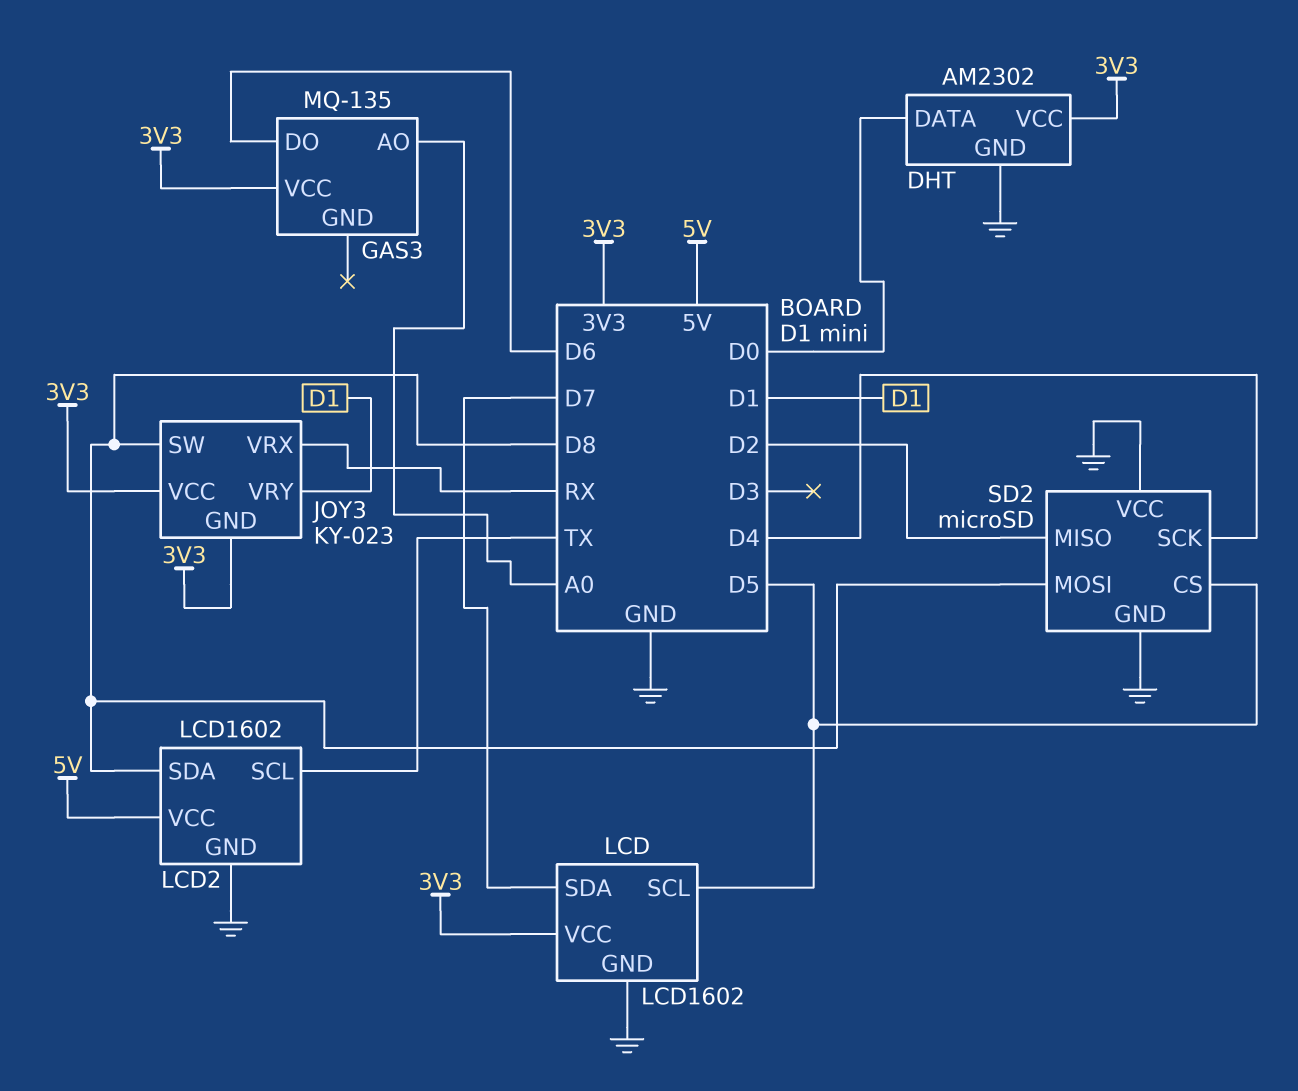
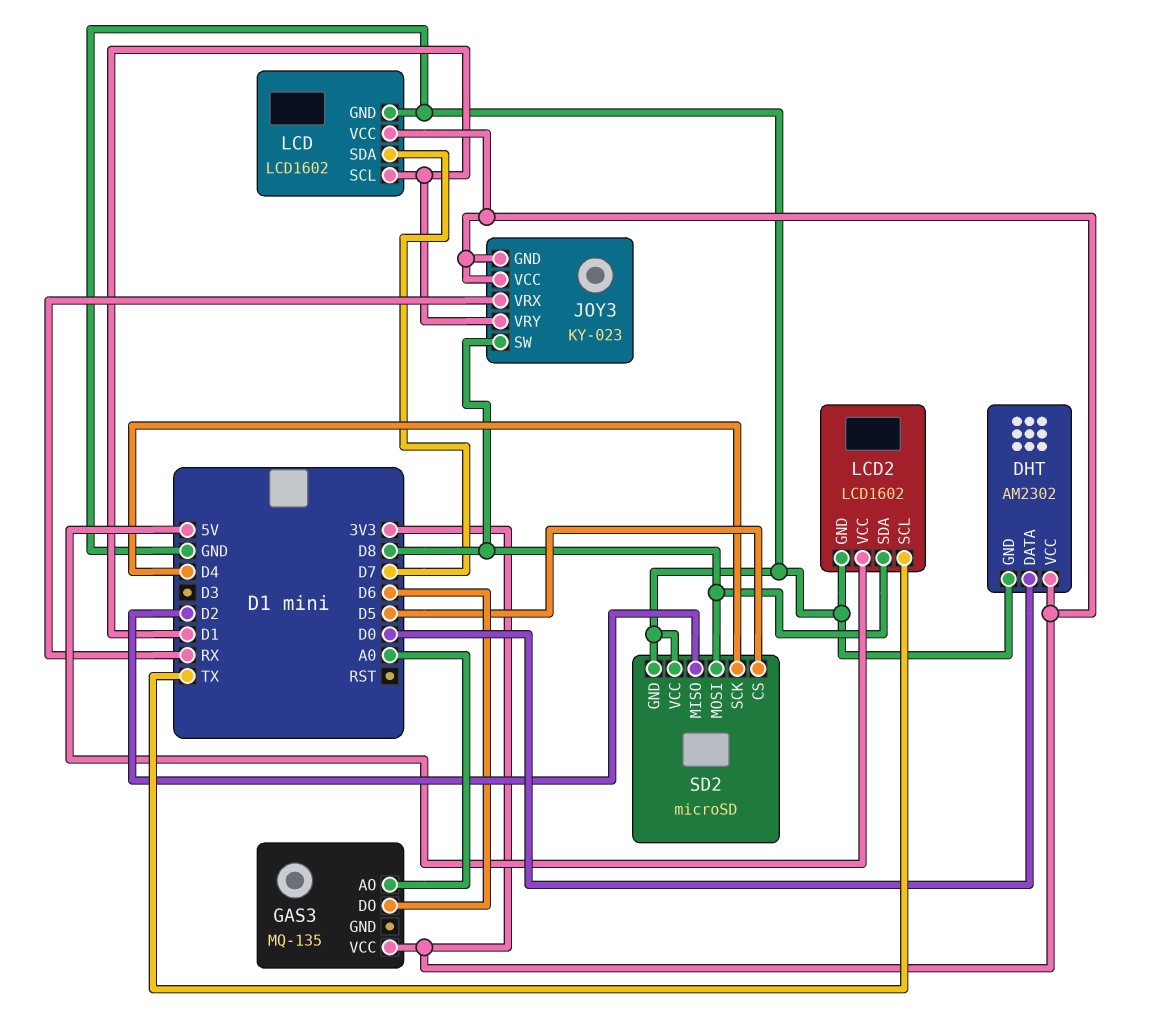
LCD pin SCL: D5 -> D1

